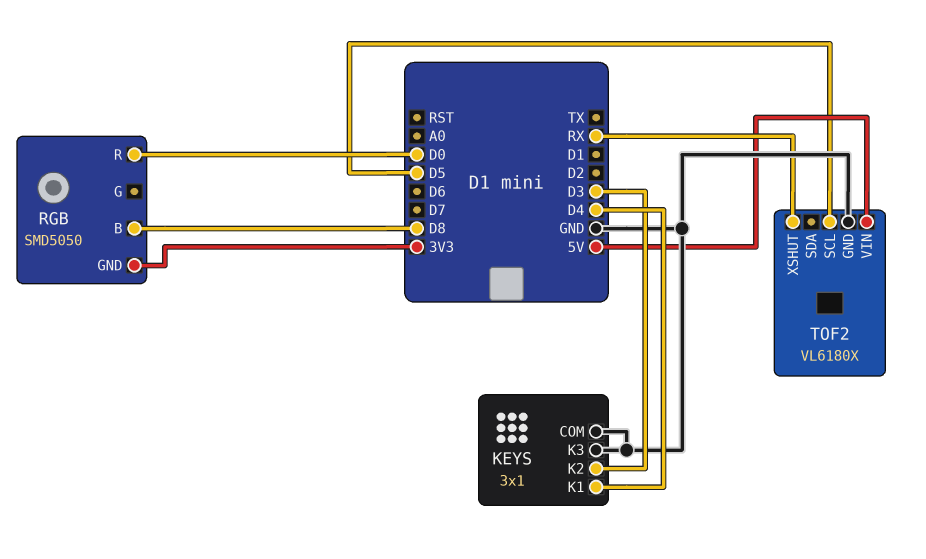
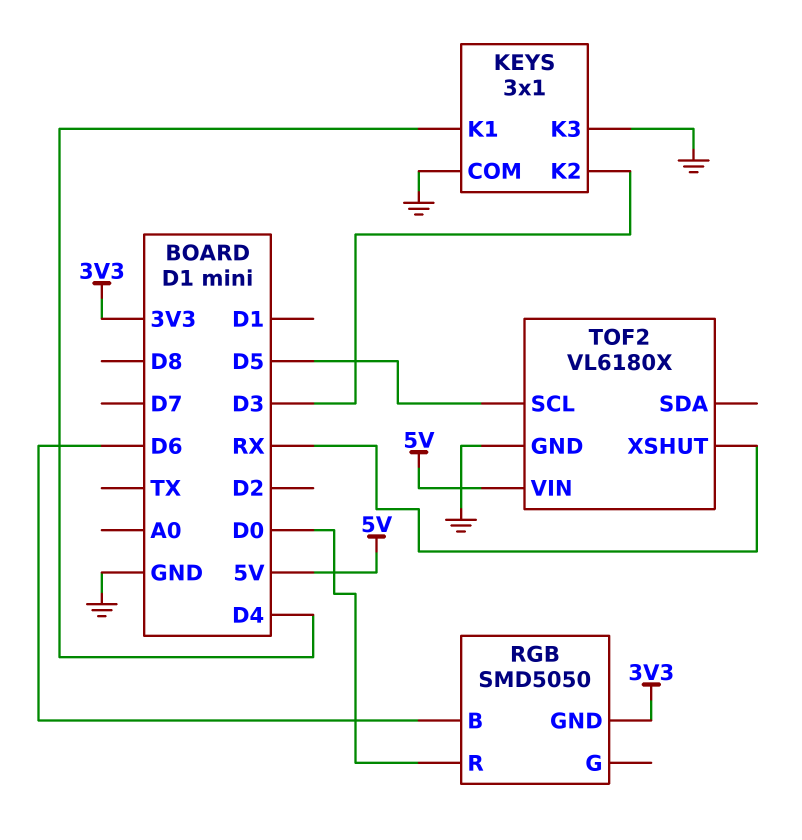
RGB pin B: D8 -> D6

